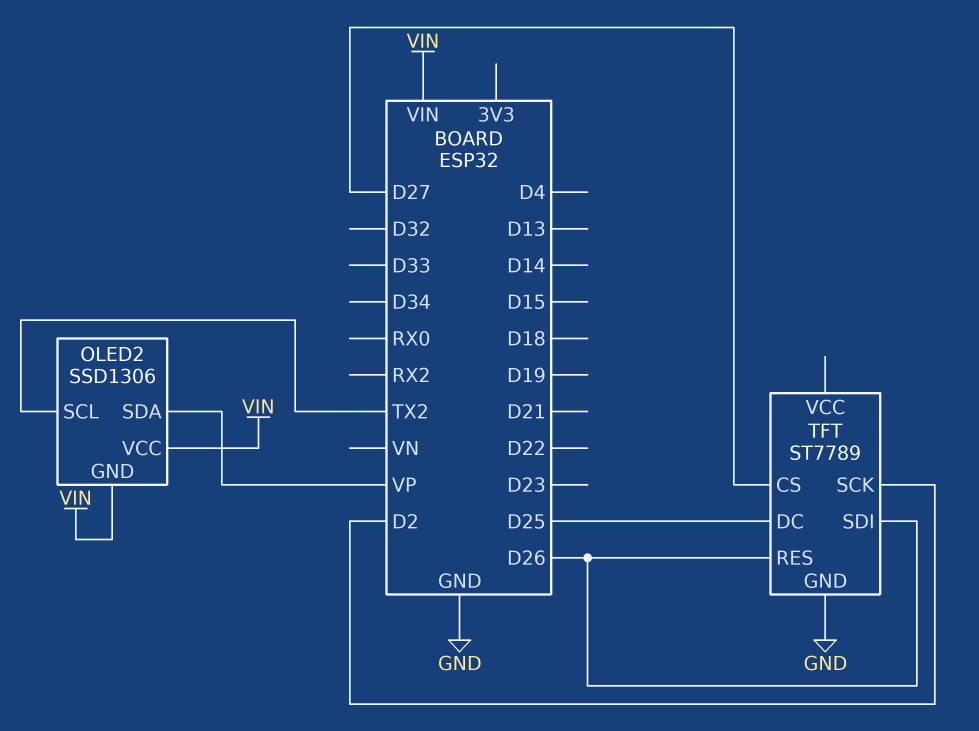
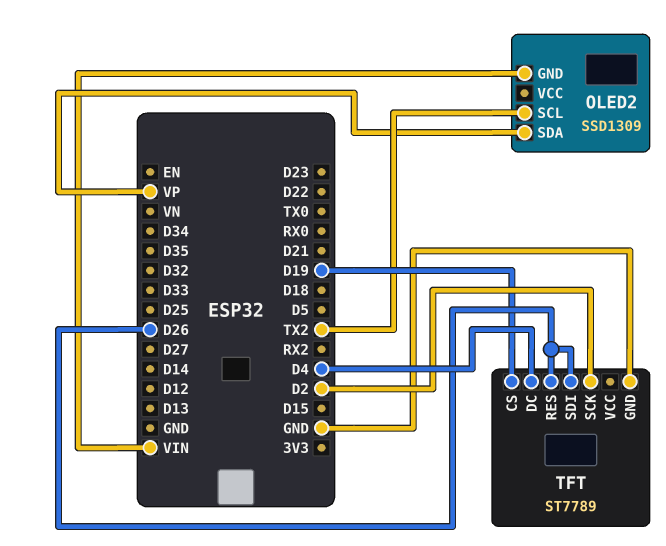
OLED2: SSD1306 -> SSD1309
OLED2 pin VCC: VIN -> none
TFT pin CS: D27 -> D19
TFT pin DC: D25 -> D4

